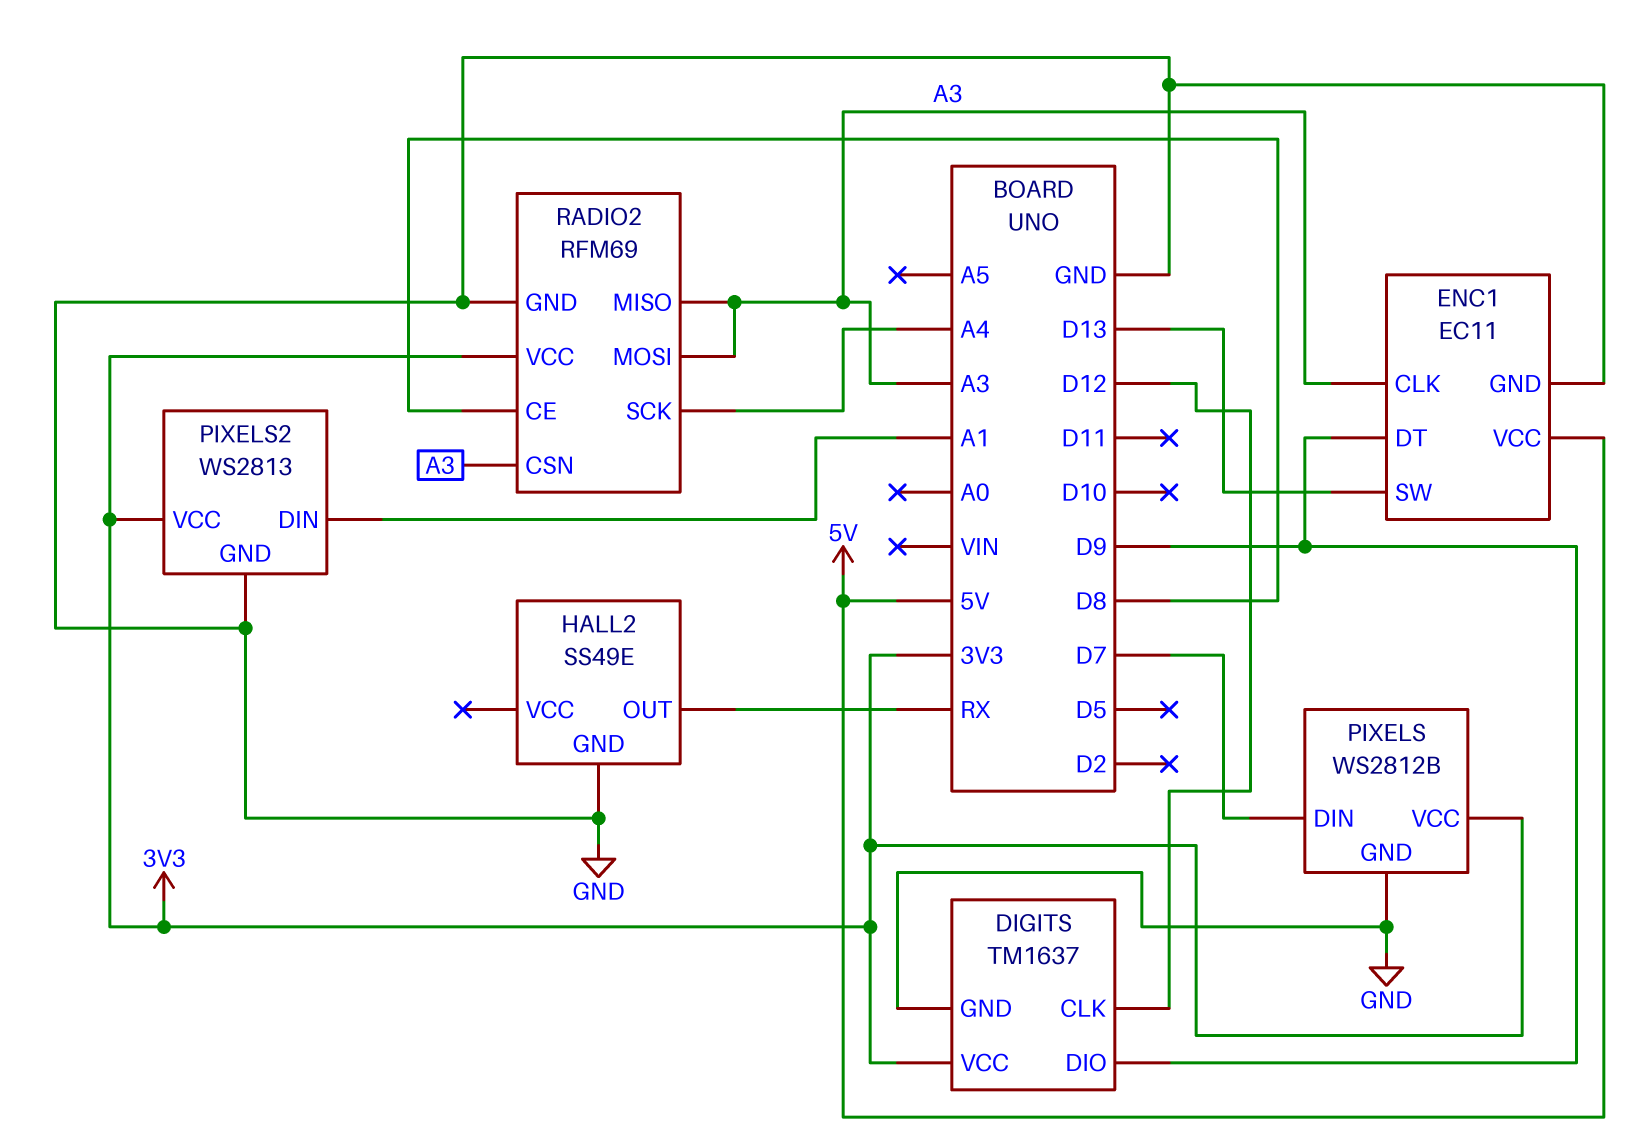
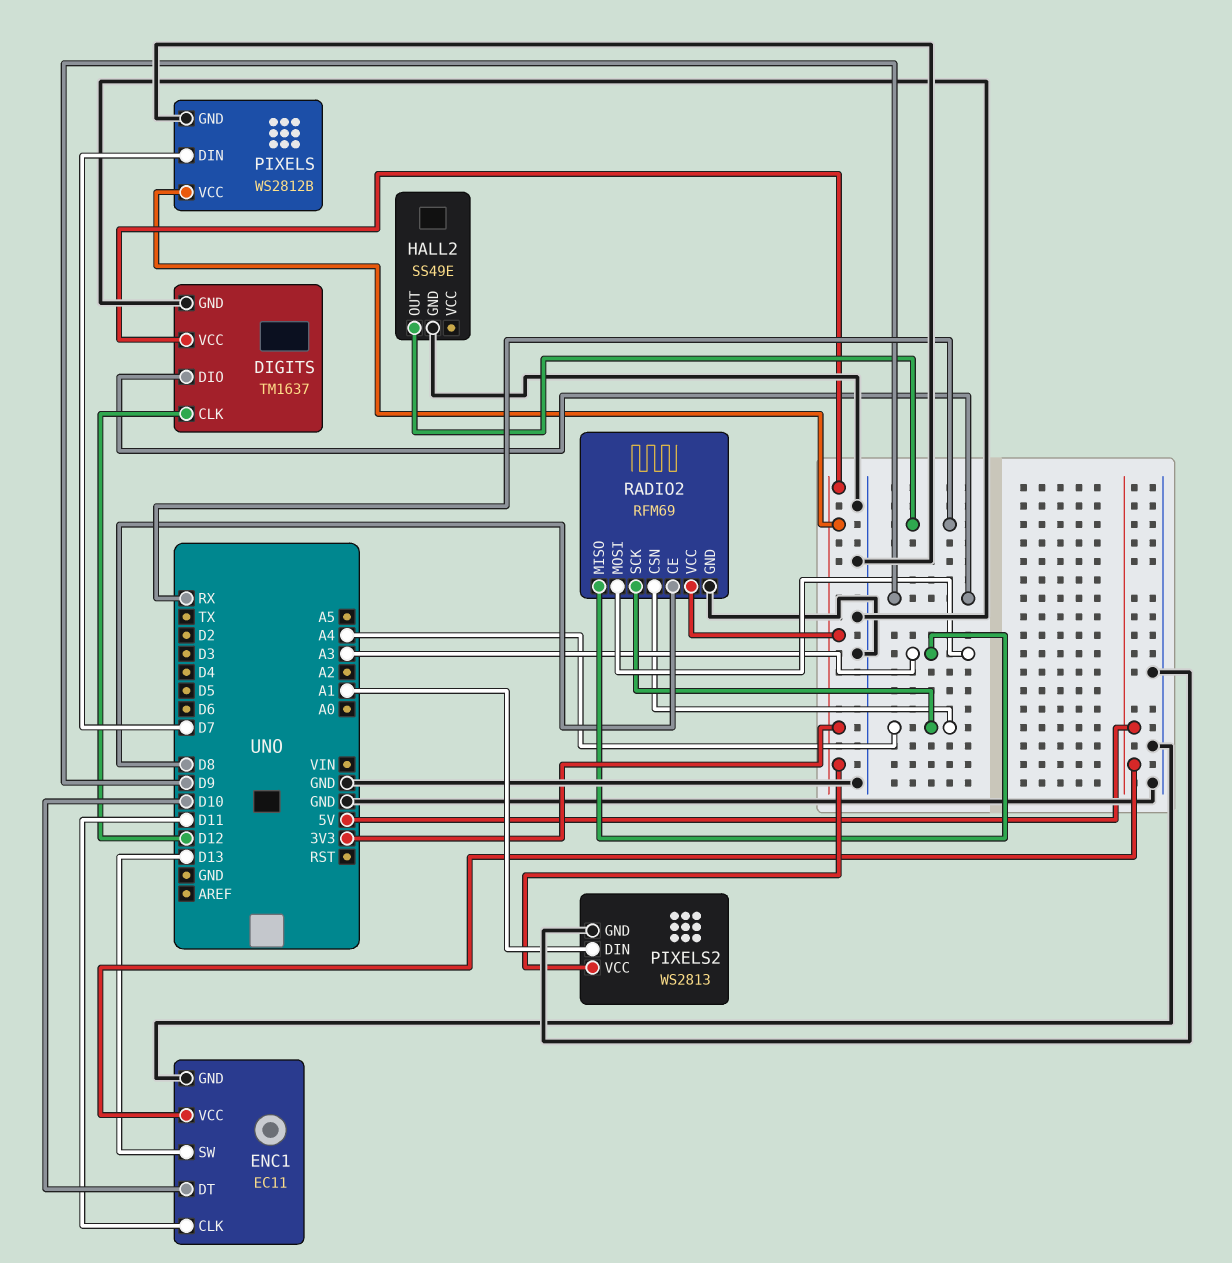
ENC1 pin CLK: A3 -> D11
ENC1 pin DT: D9 -> D10
RADIO2 pin CSN: A3 -> A4

